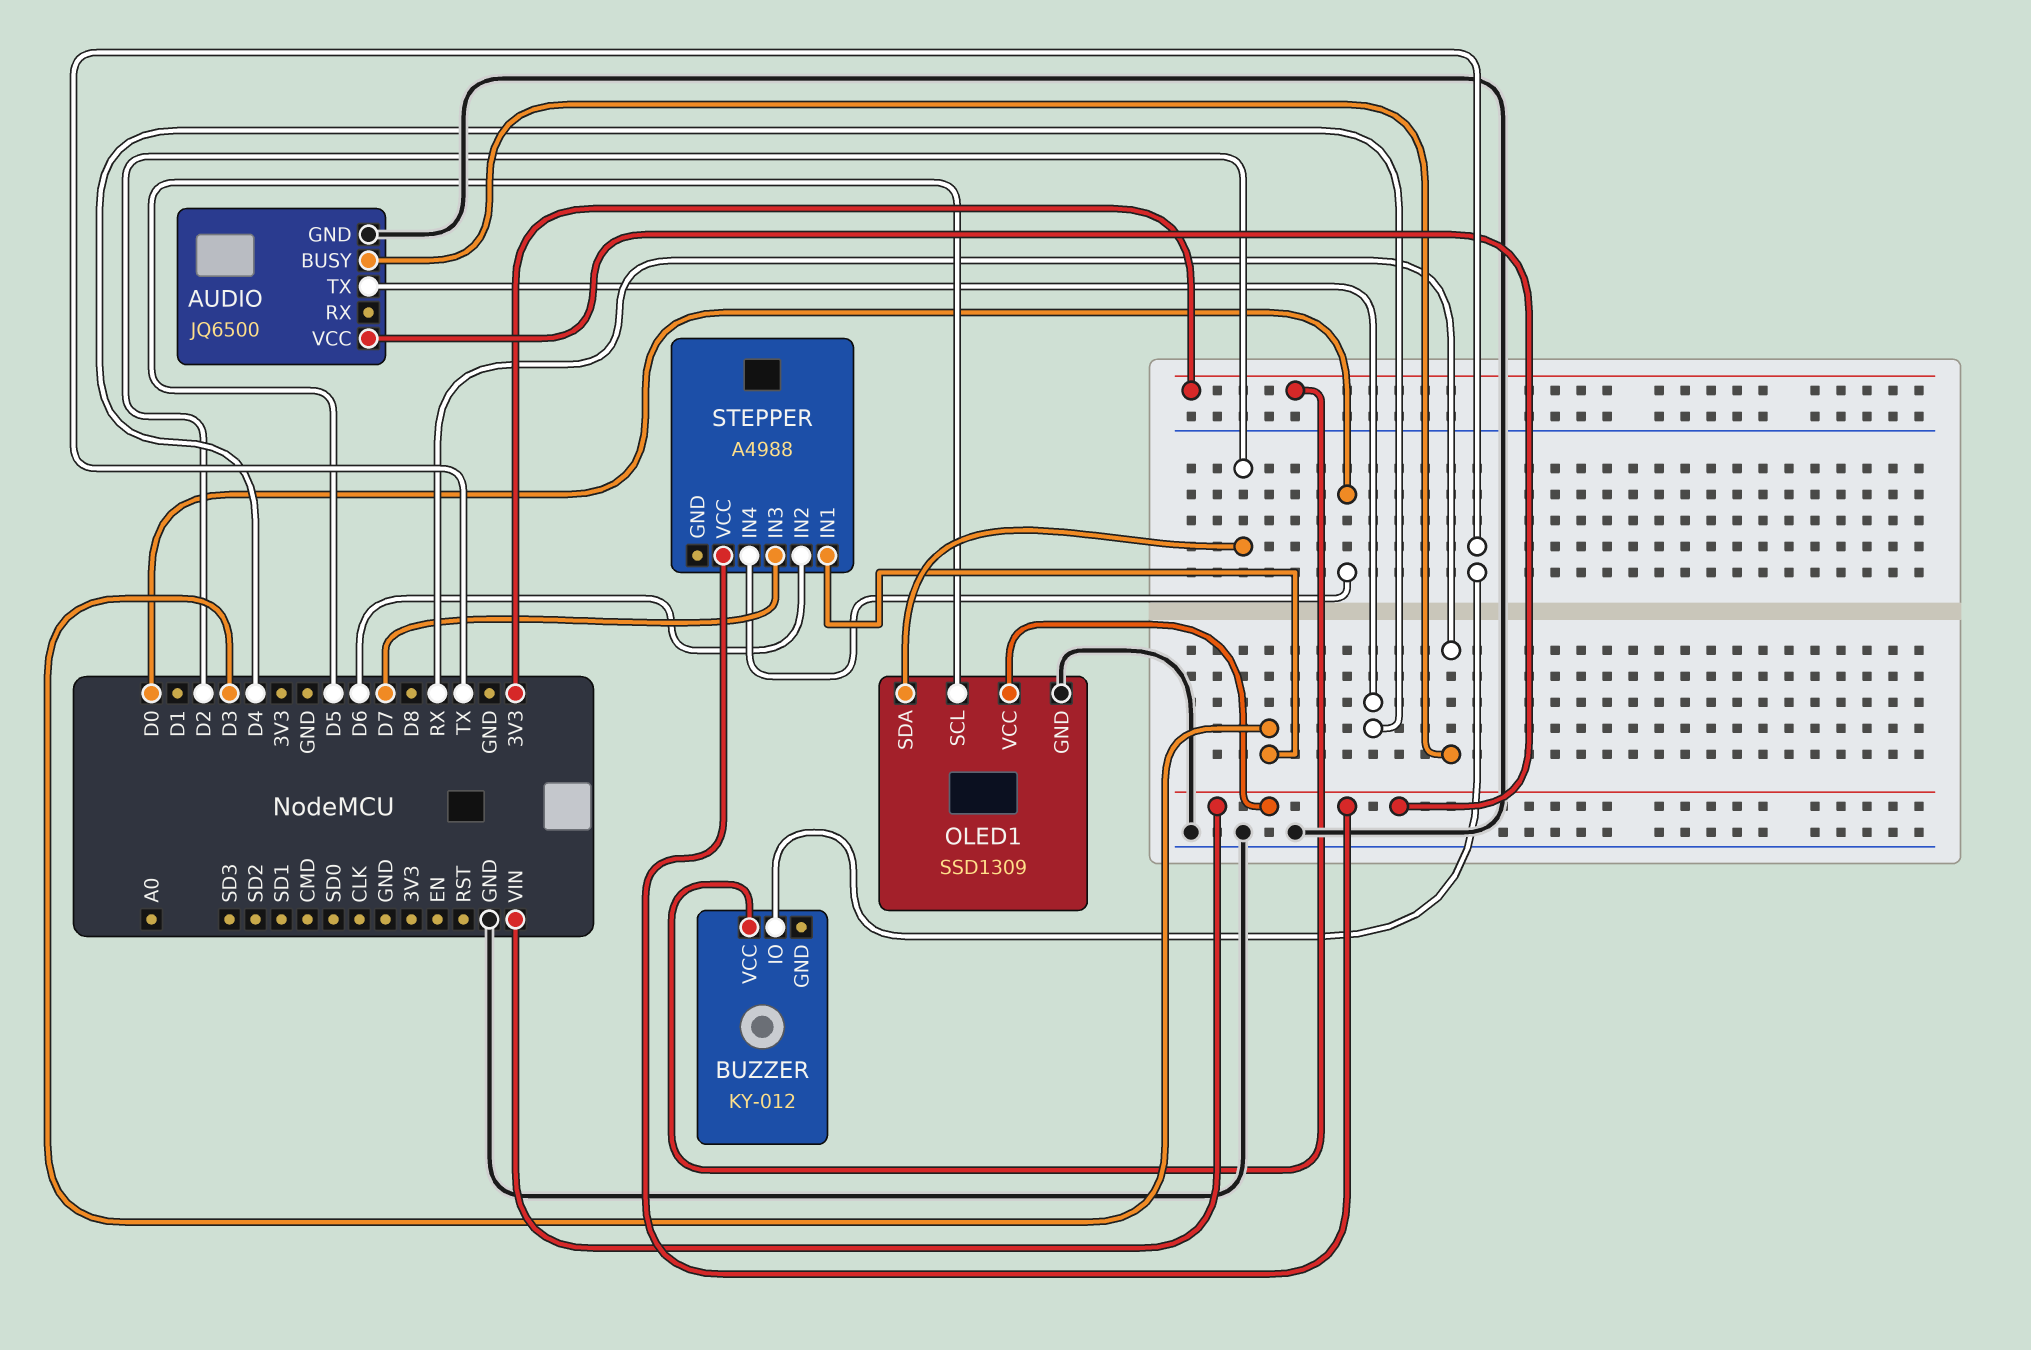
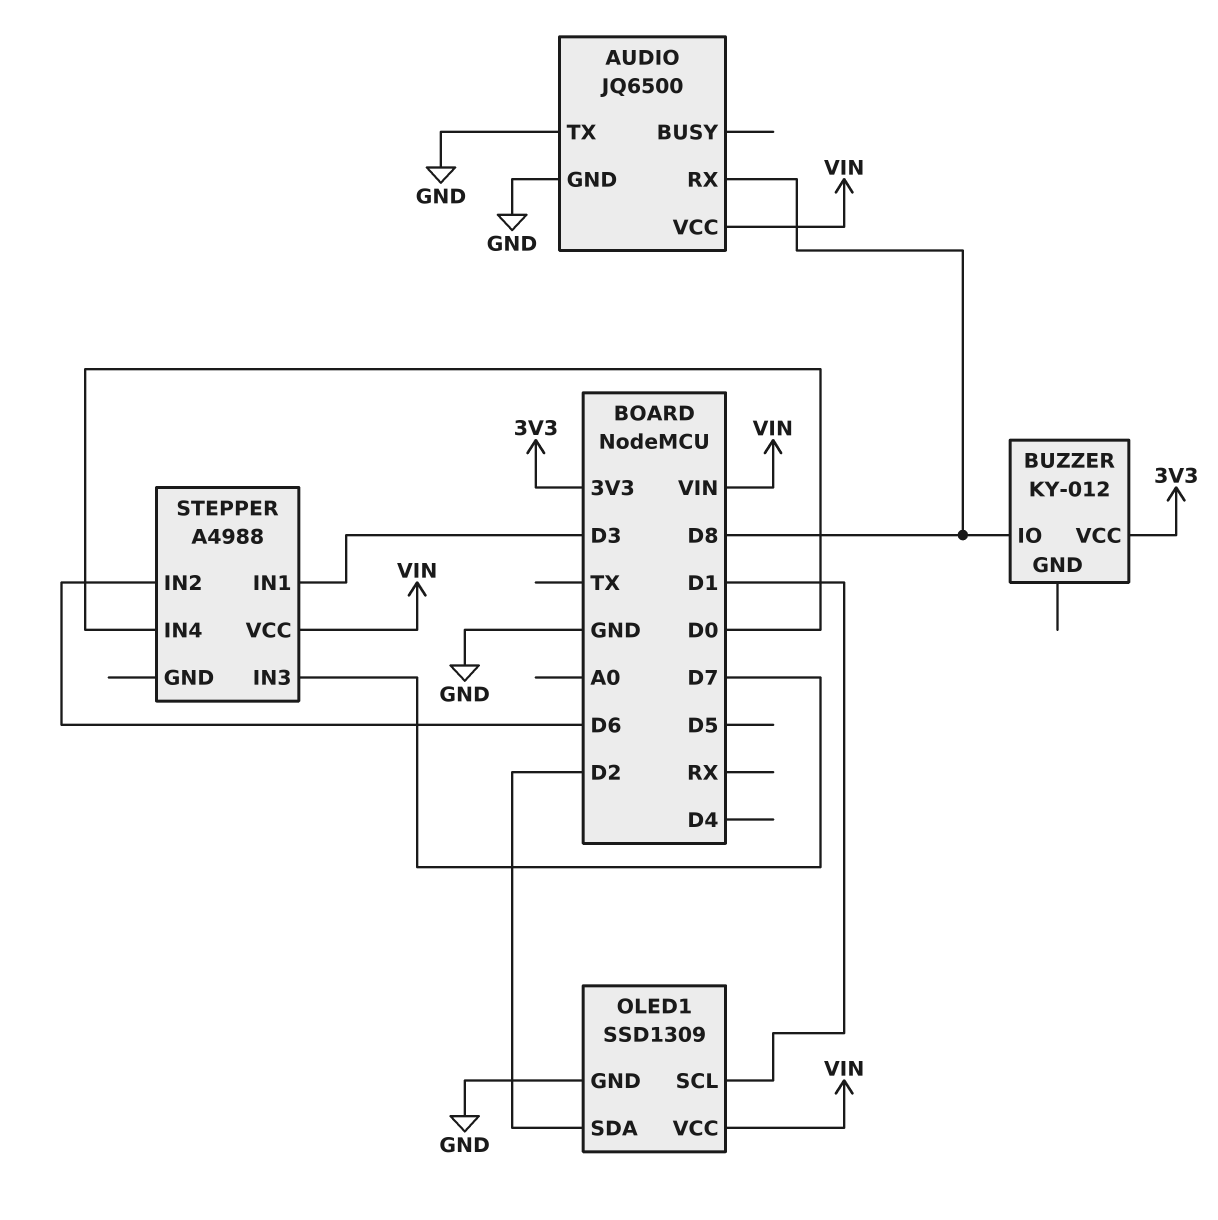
AUDIO pin BUSY: RX -> none
AUDIO pin RX: none -> D8
AUDIO pin TX: D4 -> GND
BUZZER pin IO: TX -> D8
OLED1 pin SCL: D5 -> D1

